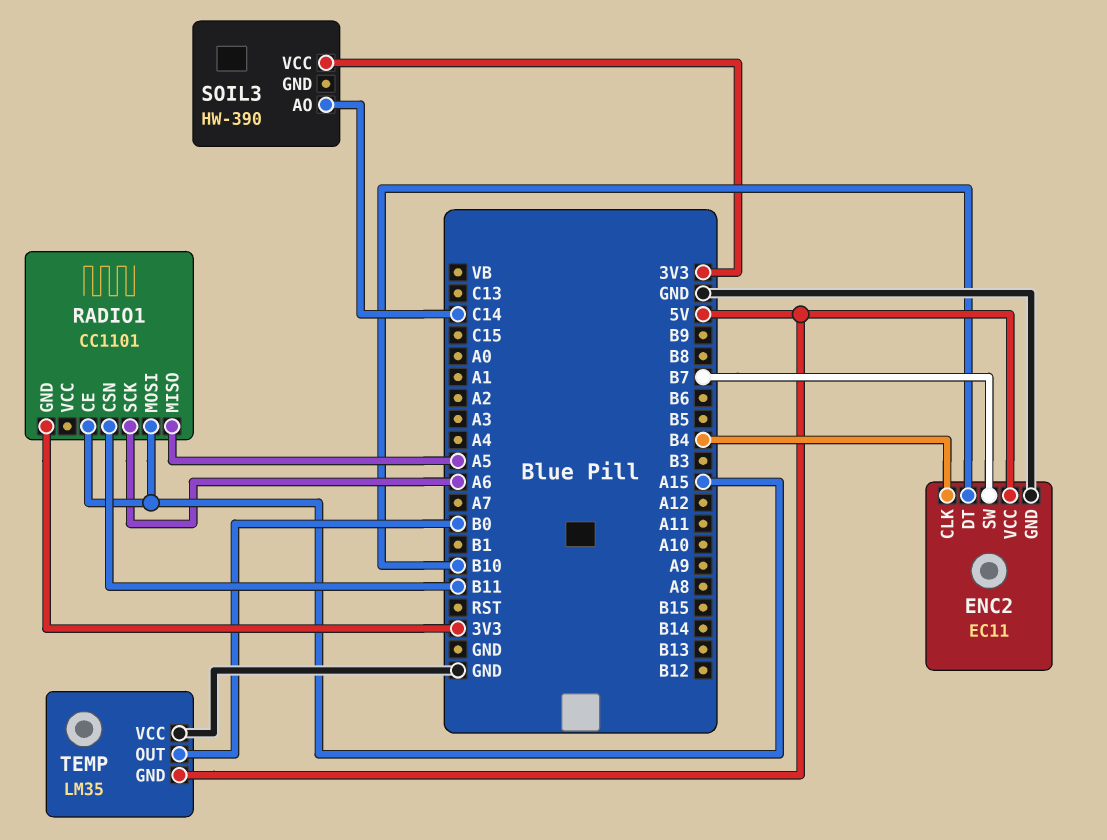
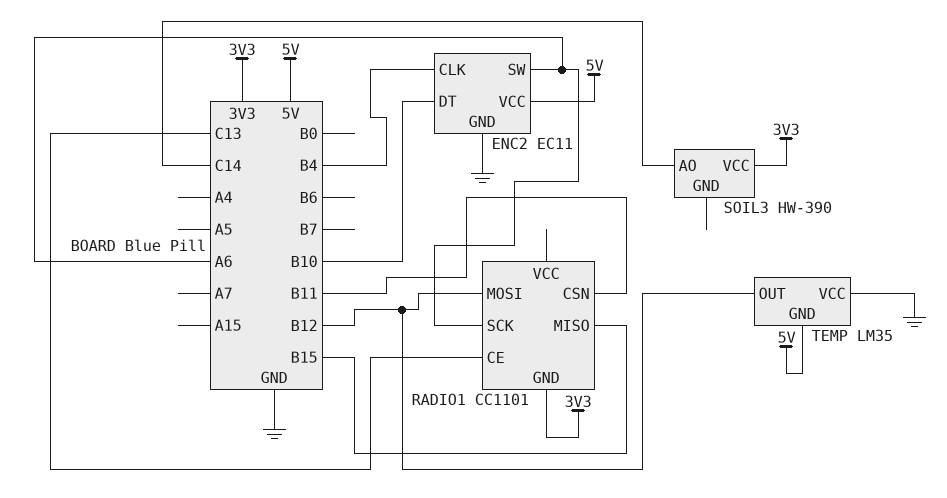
ENC2 pin SW: B7 -> A6
RADIO1 pin CE: A15 -> C13
RADIO1 pin MISO: A5 -> B15
RADIO1 pin MOSI: A15 -> B12
TEMP pin OUT: B0 -> B12

